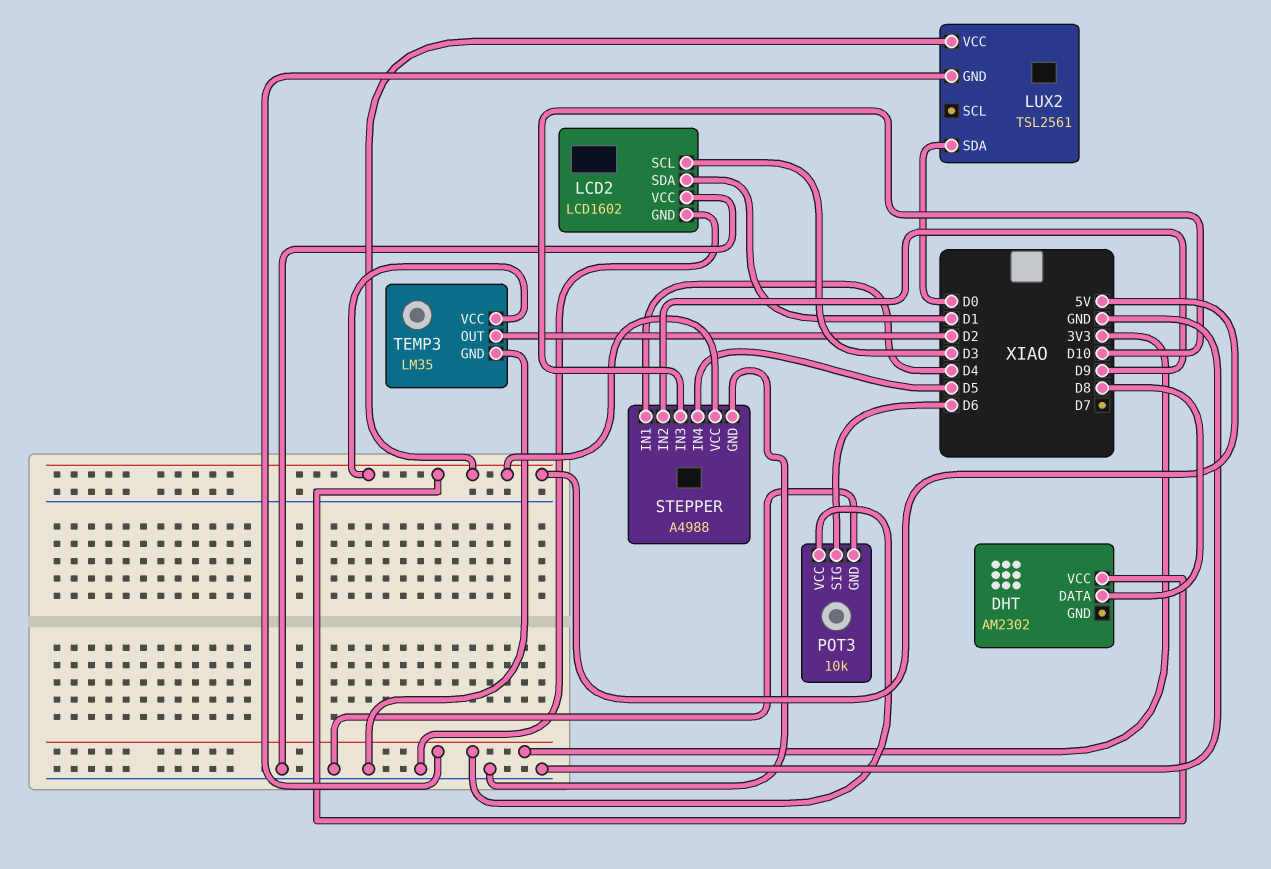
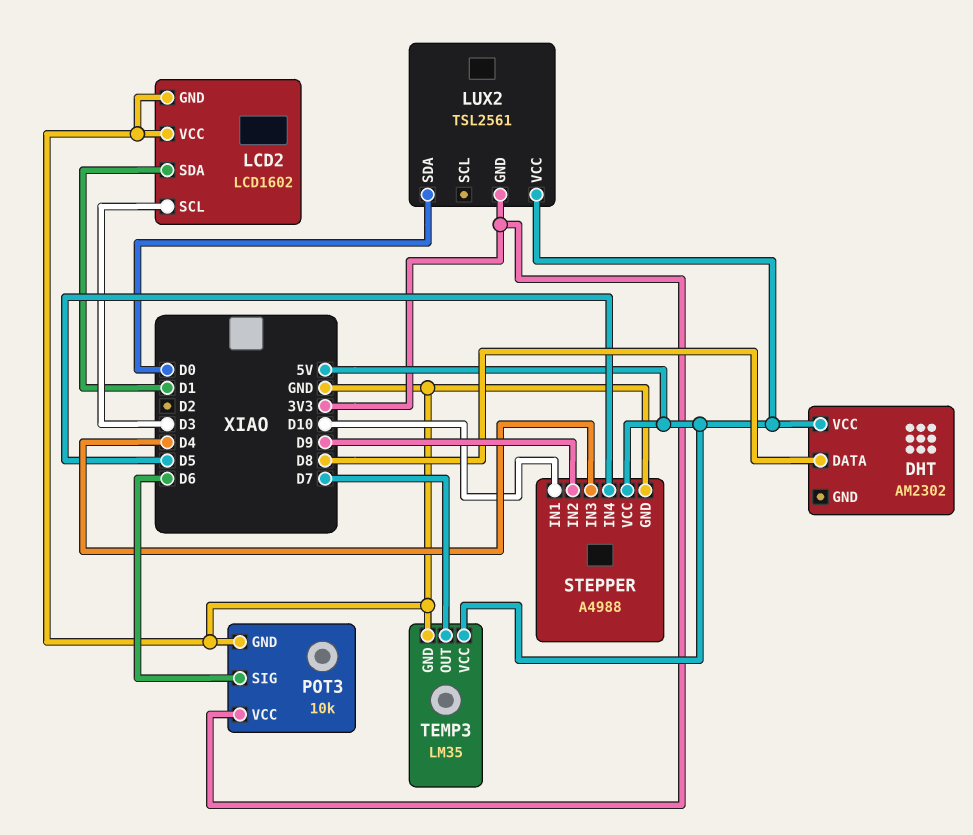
STEPPER pin IN1: D4 -> D10
STEPPER pin IN3: D10 -> D4
TEMP3 pin OUT: D2 -> D7

